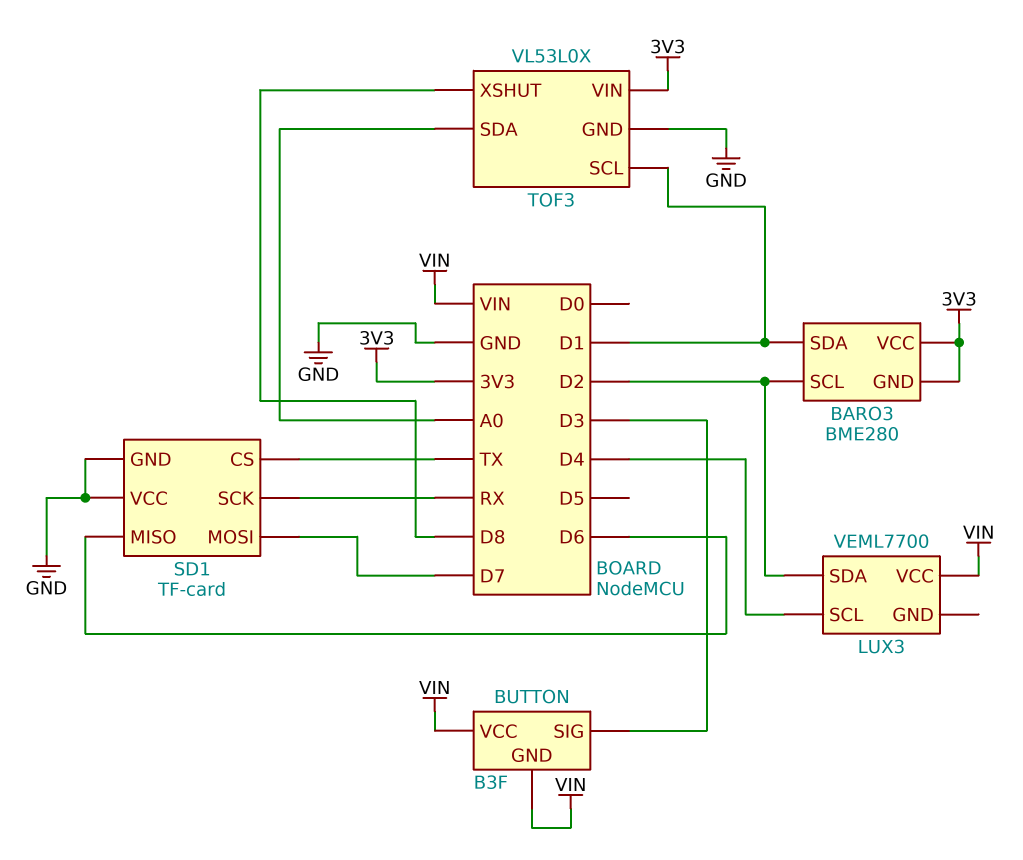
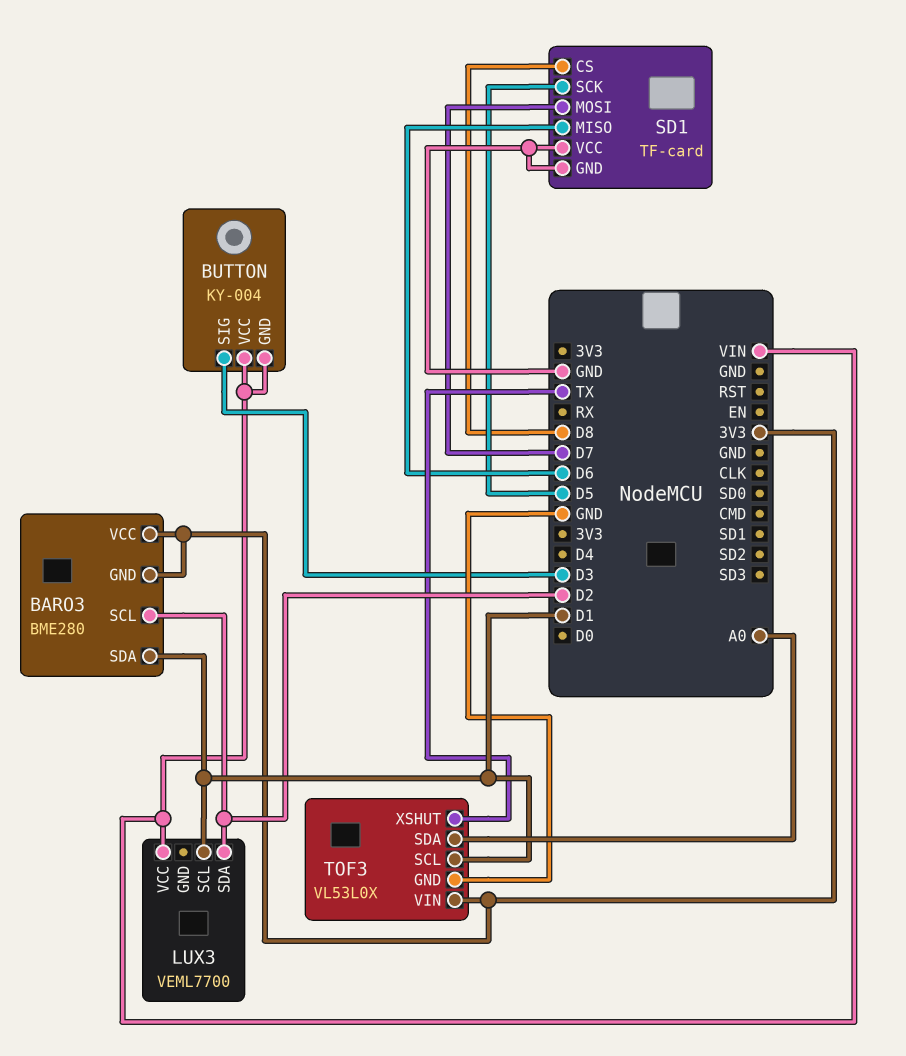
BUTTON: B3F -> KY-004
LUX3 pin SCL: D4 -> D1
SD1 pin CS: TX -> D8
SD1 pin SCK: RX -> D5
TOF3 pin XSHUT: D8 -> TX

